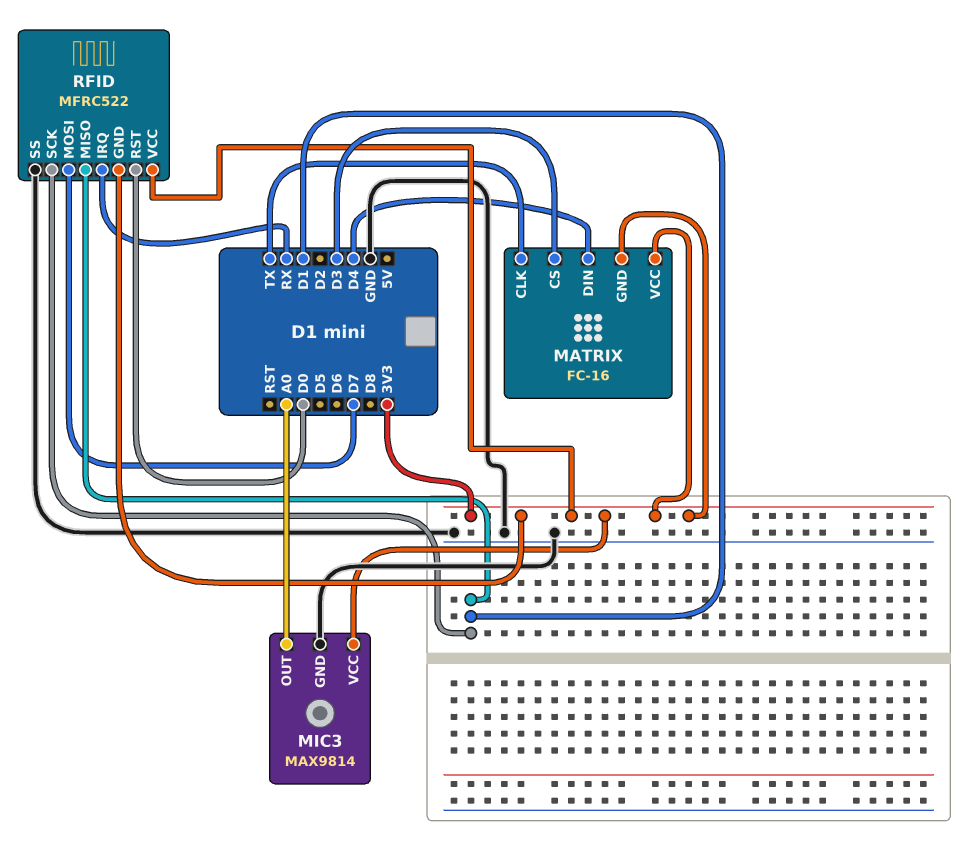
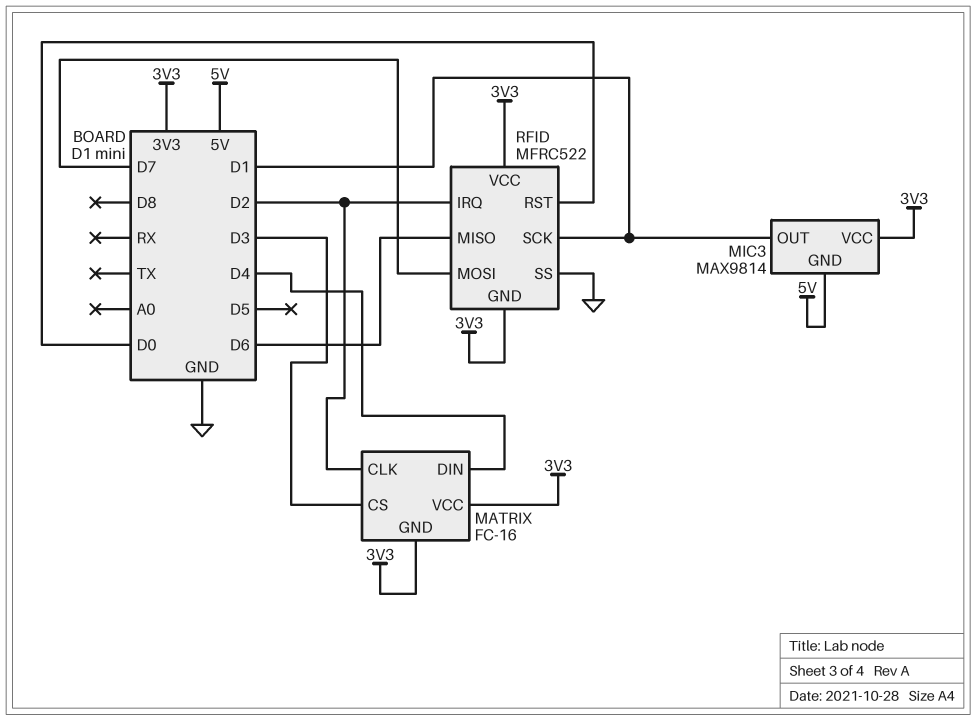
MATRIX pin CLK: TX -> D2
MIC3 pin GND: GND -> 5V
MIC3 pin OUT: A0 -> D1
RFID pin IRQ: RX -> D2
RFID pin MISO: D1 -> D6

